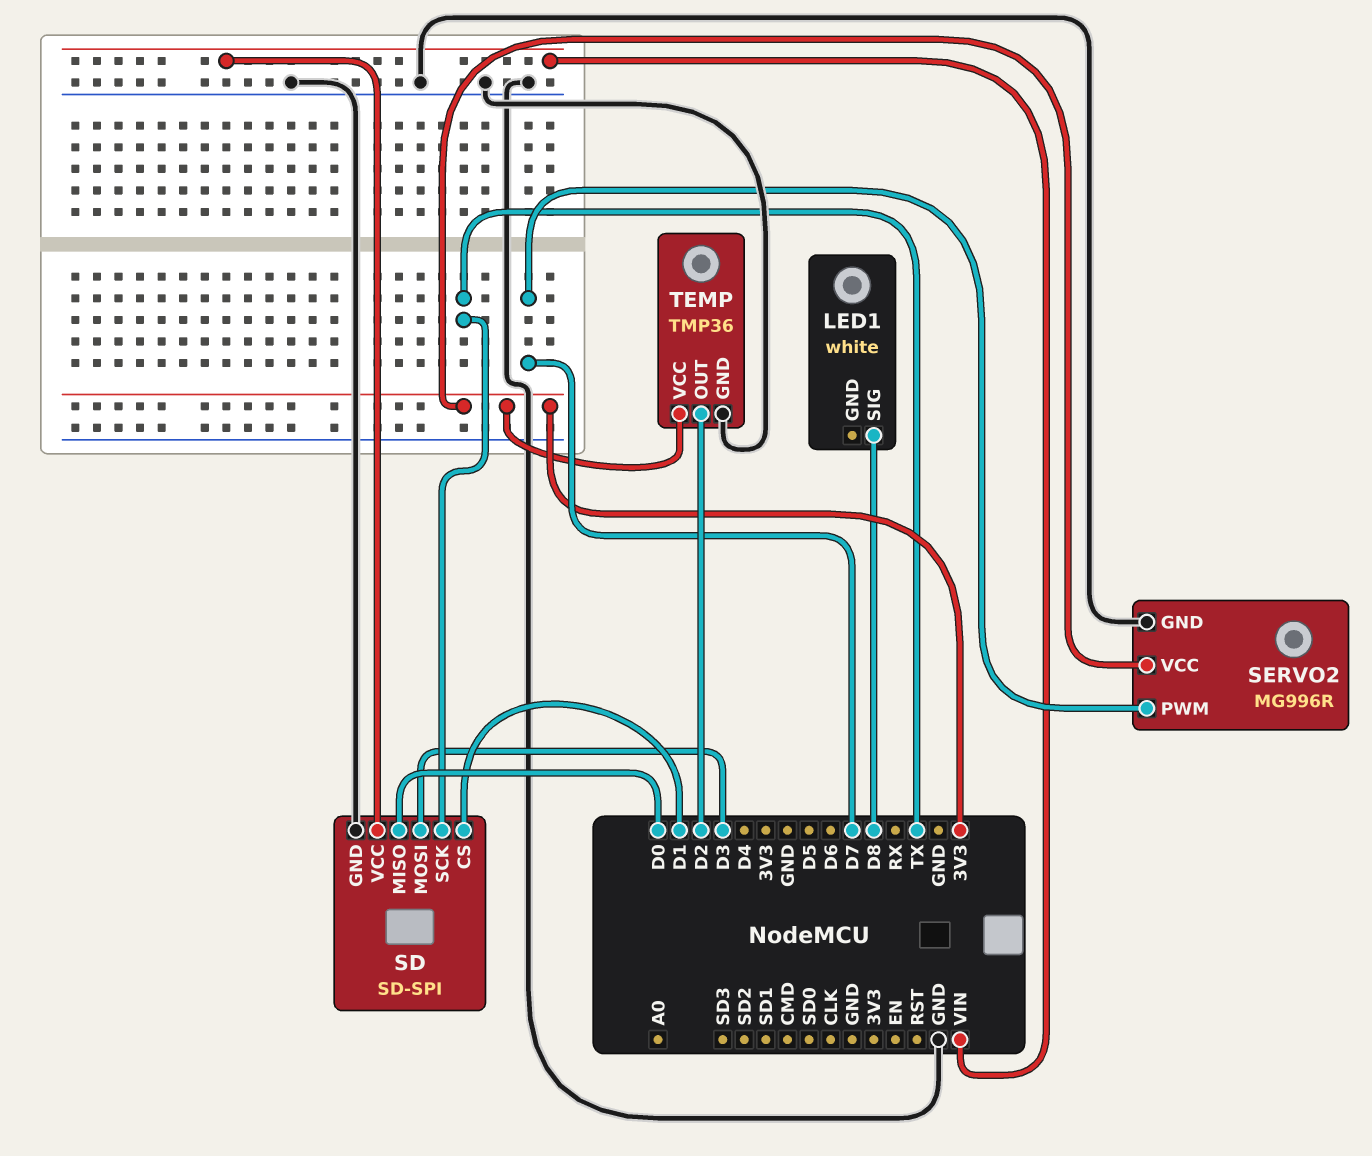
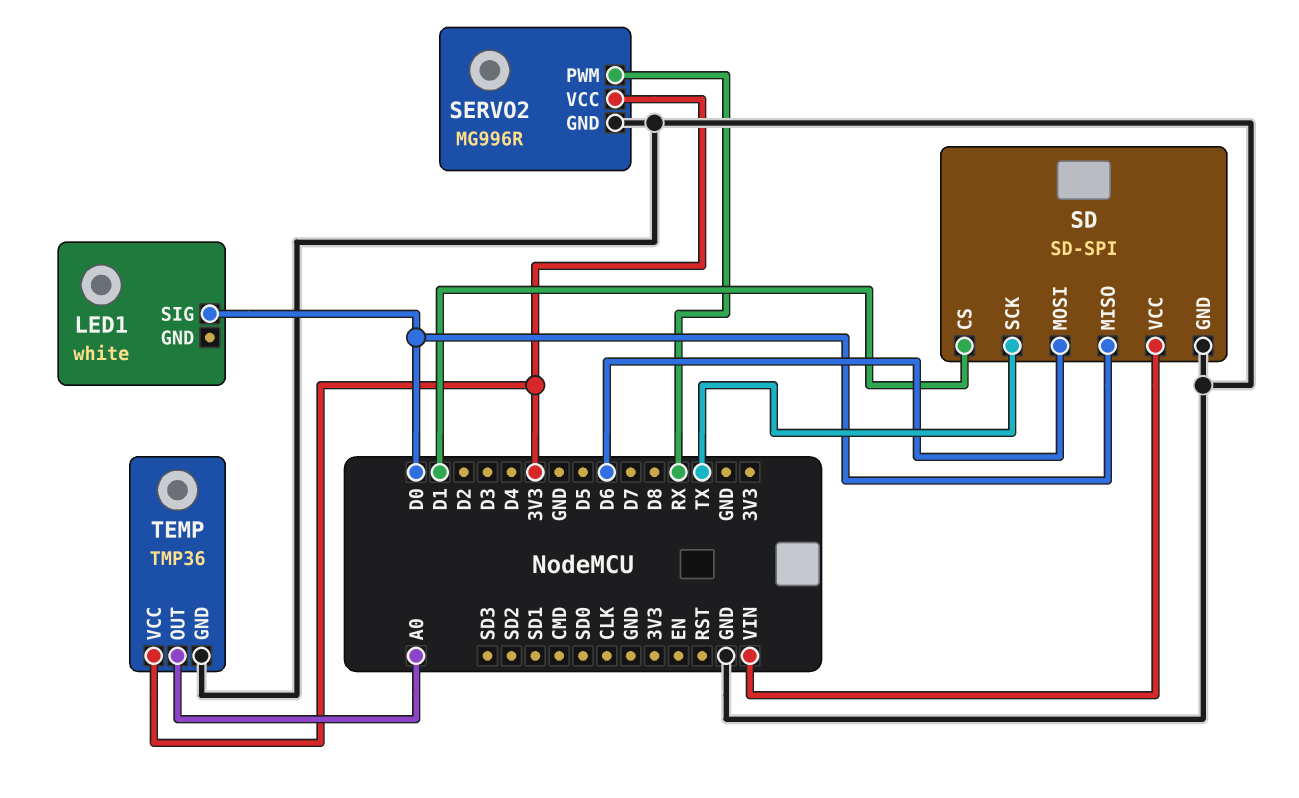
LED1 pin SIG: D8 -> D0
SD pin MOSI: D3 -> D6
SERVO2 pin PWM: D7 -> RX
TEMP pin OUT: D2 -> A0

